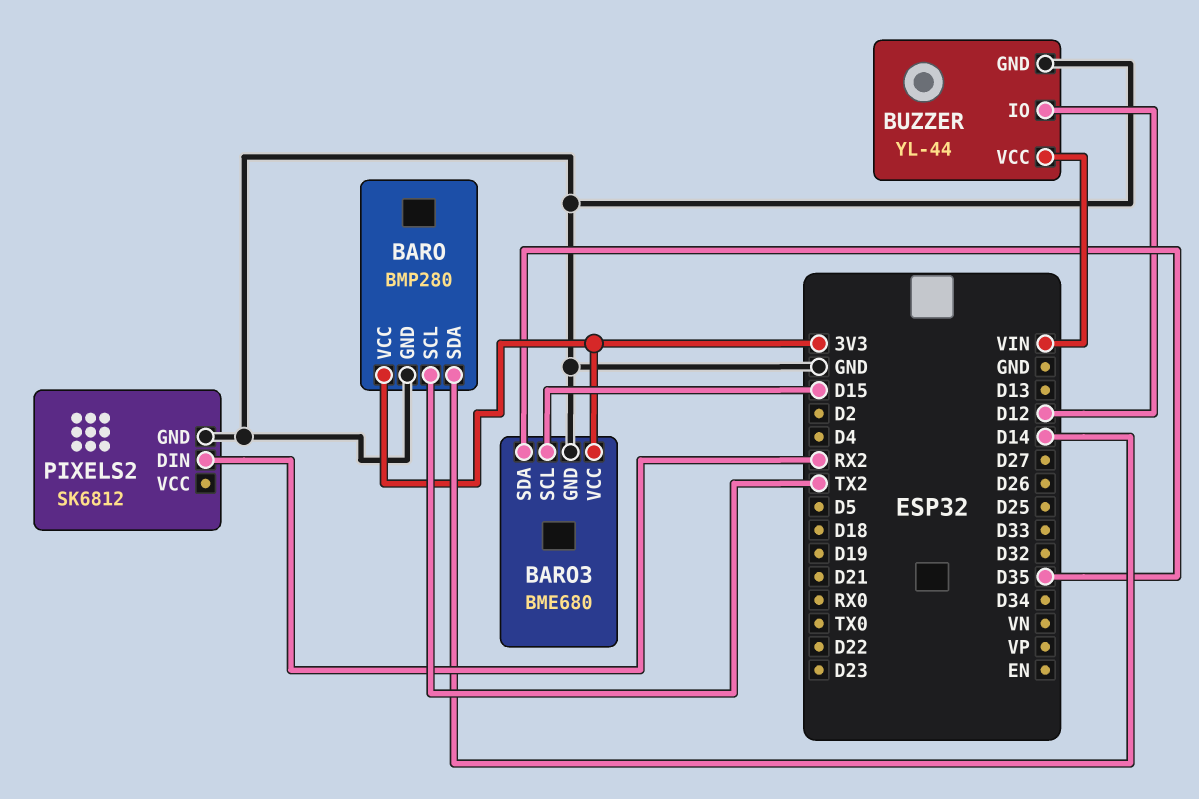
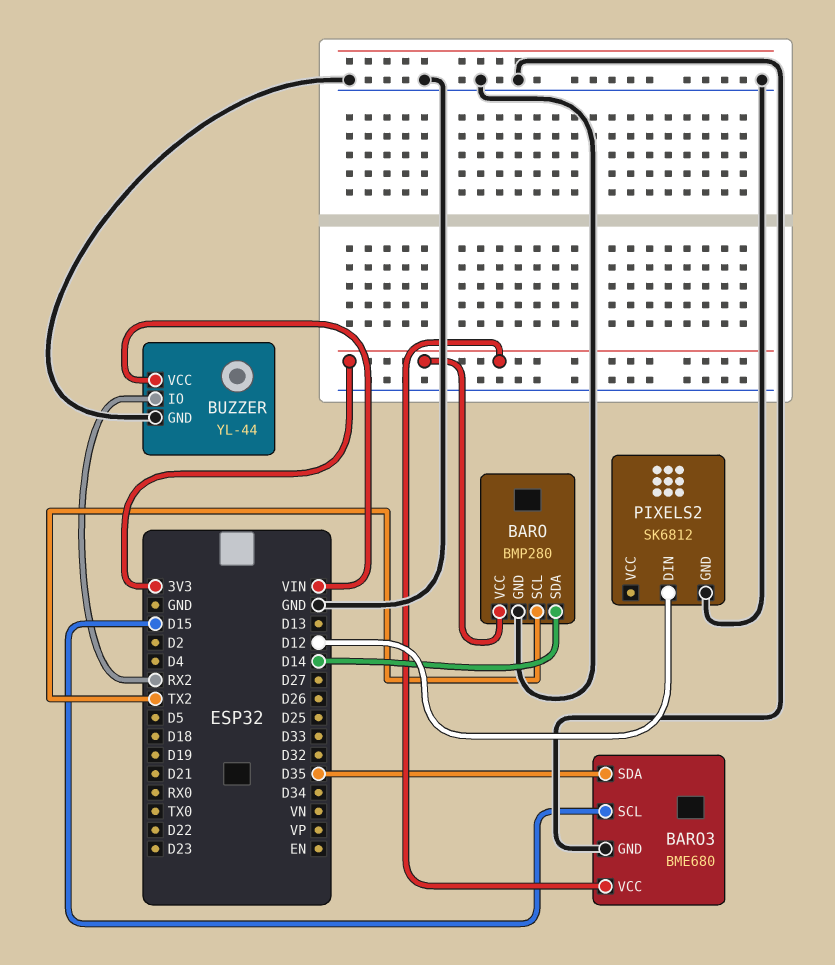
BUZZER pin IO: D12 -> RX2
PIXELS2 pin DIN: RX2 -> D12

